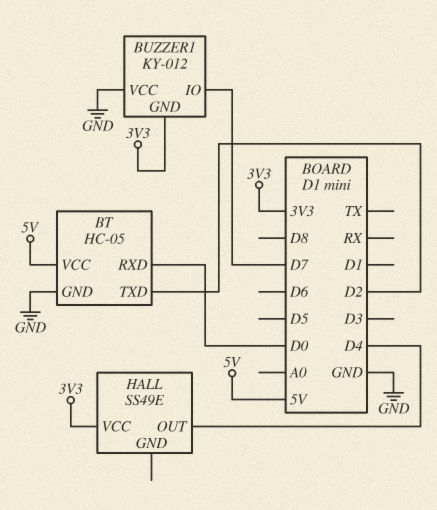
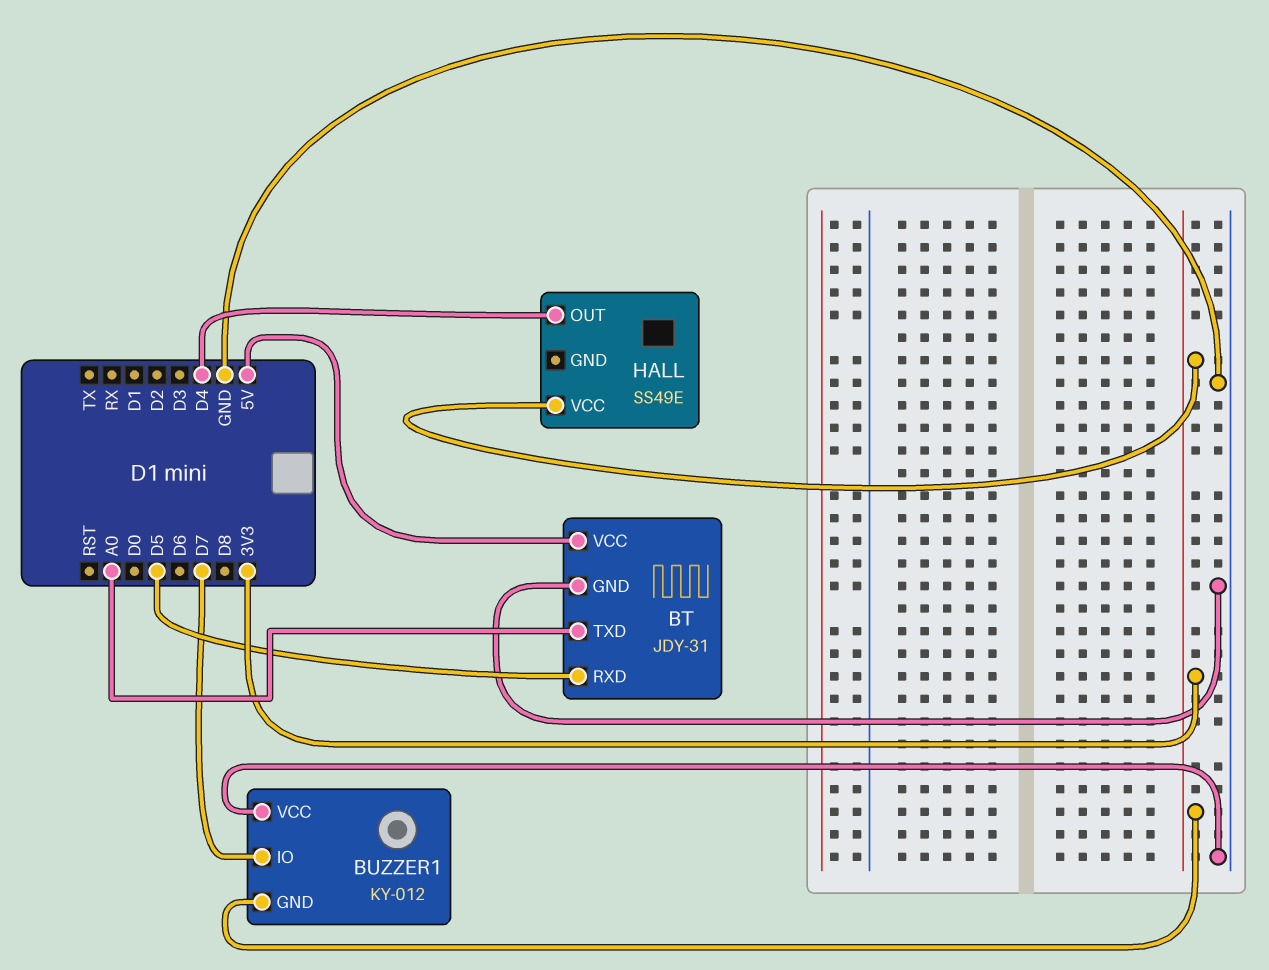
BT: HC-05 -> JDY-31
BT pin RXD: D0 -> D5
BT pin TXD: D2 -> A0

